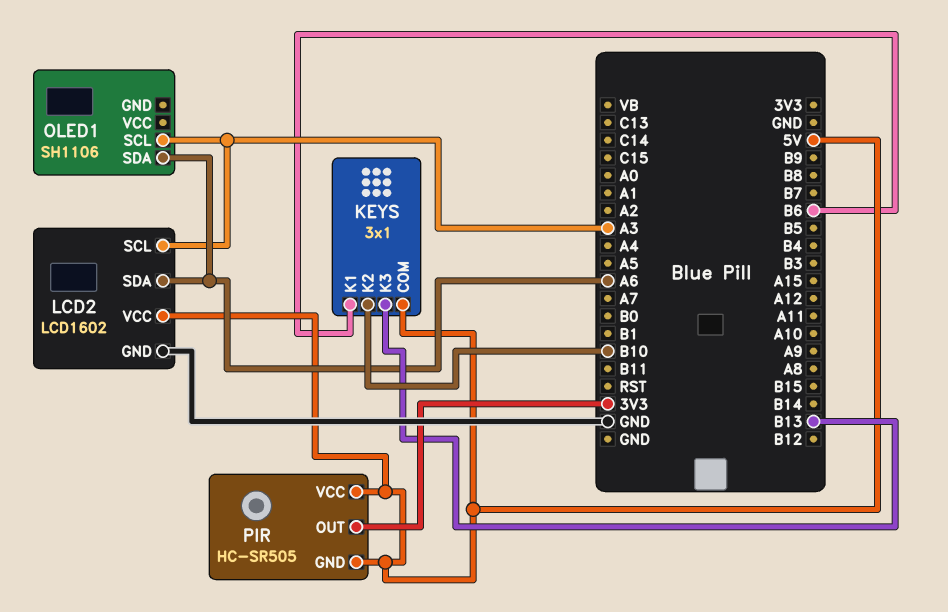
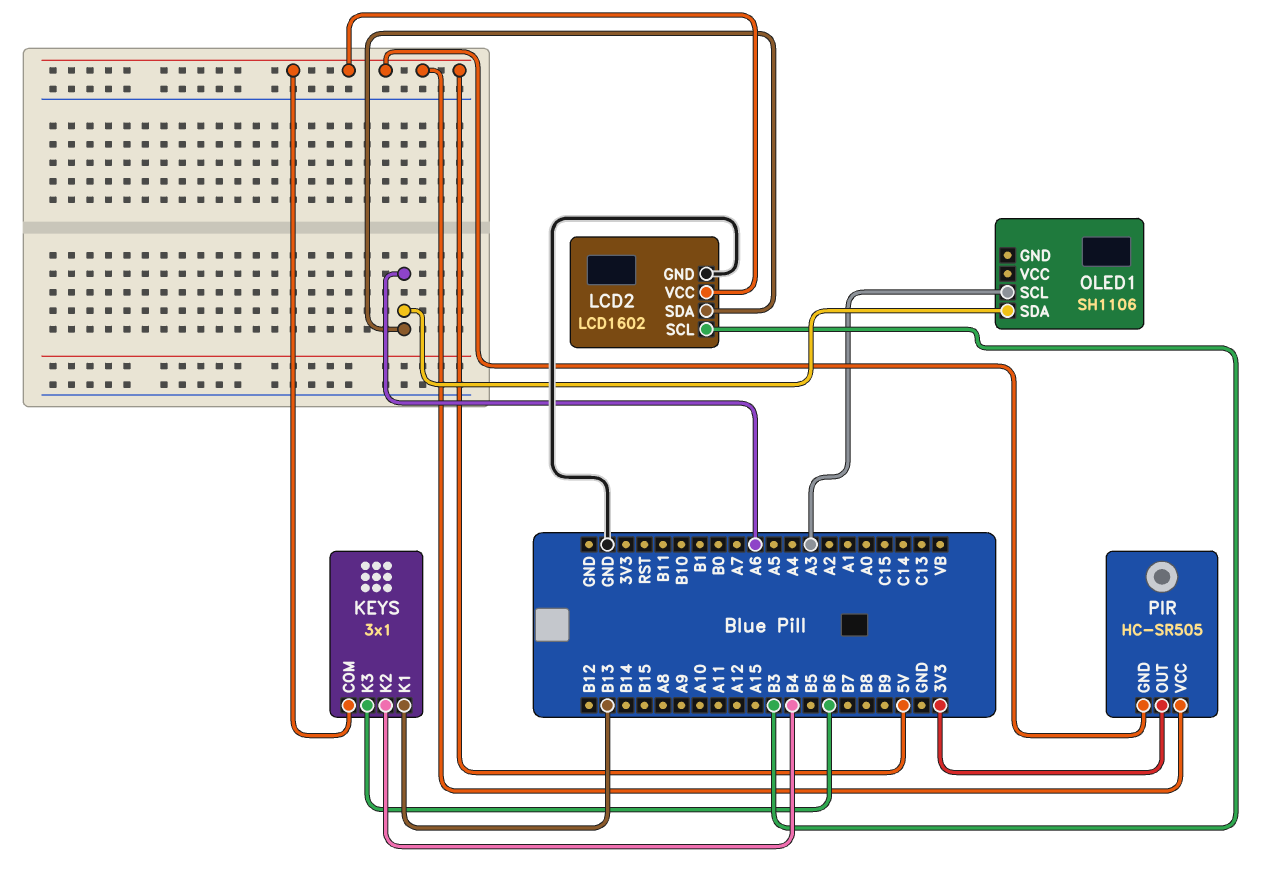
KEYS pin K1: B6 -> B13
KEYS pin K2: B10 -> B4
KEYS pin K3: B13 -> B6
LCD2 pin SCL: A3 -> B3

